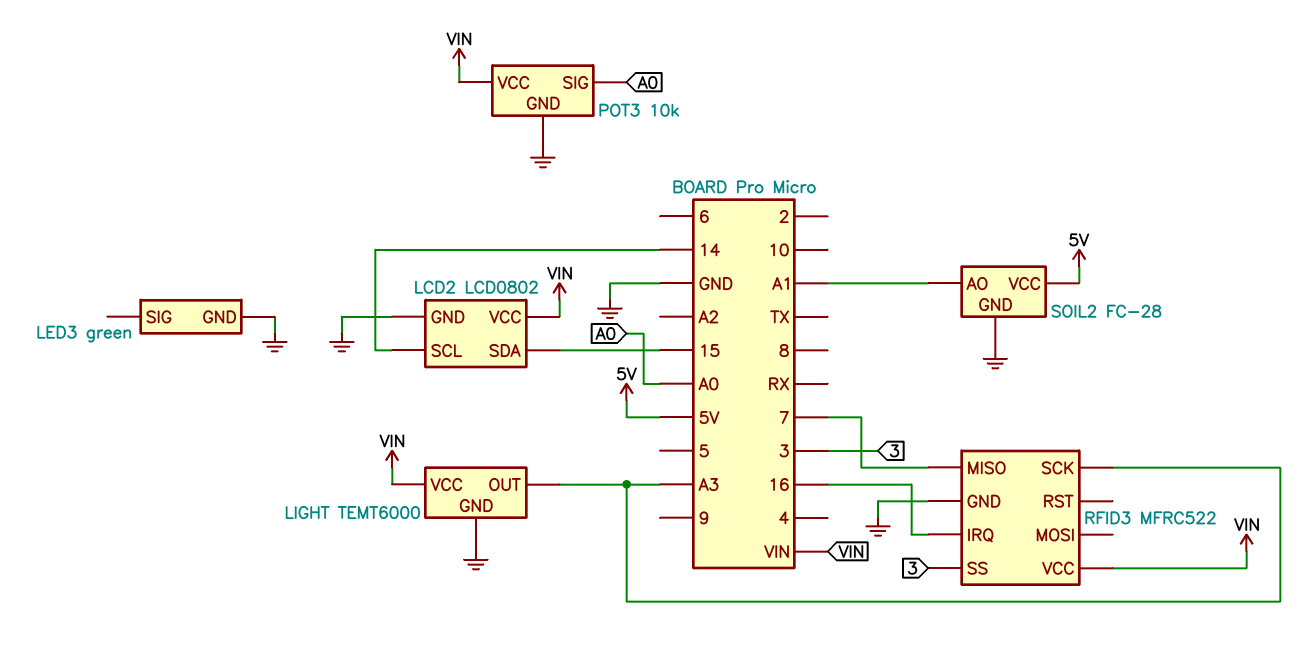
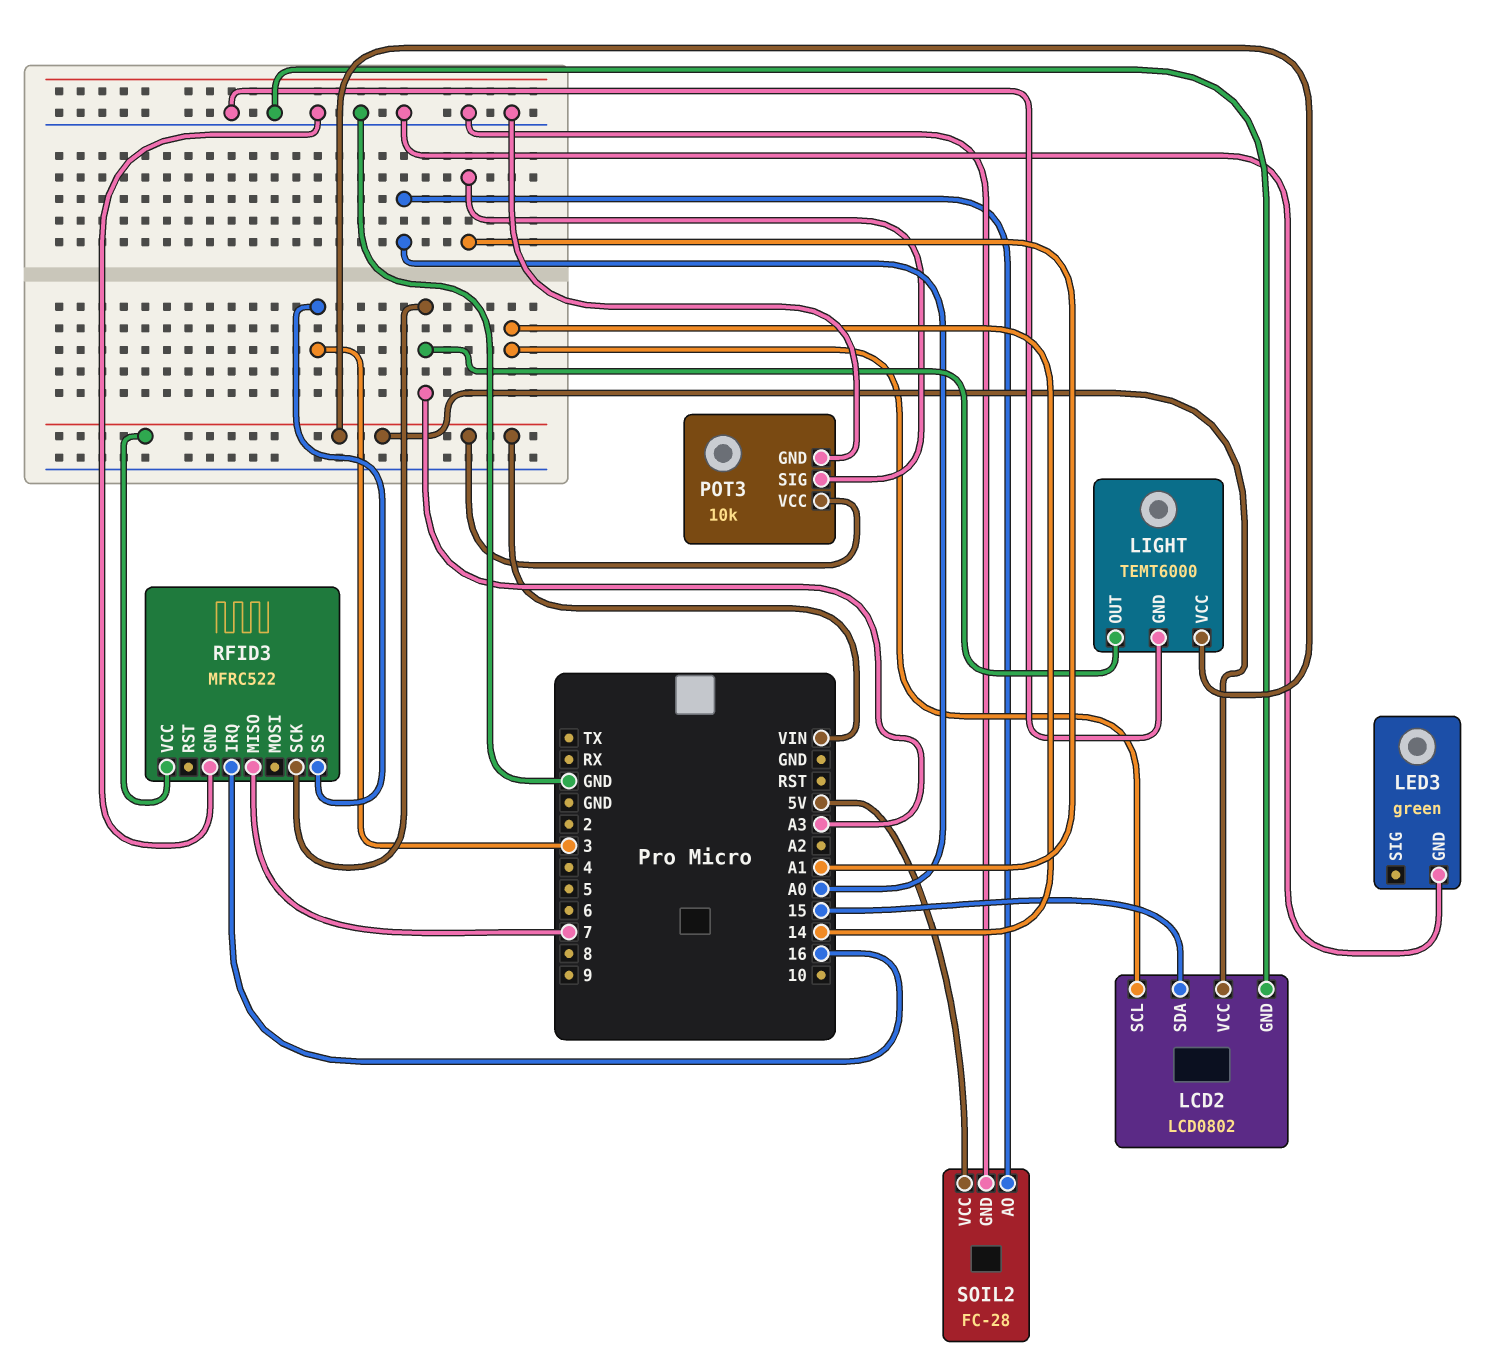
POT3 pin SIG: A0 -> A1
SOIL2 pin AO: A1 -> A0

